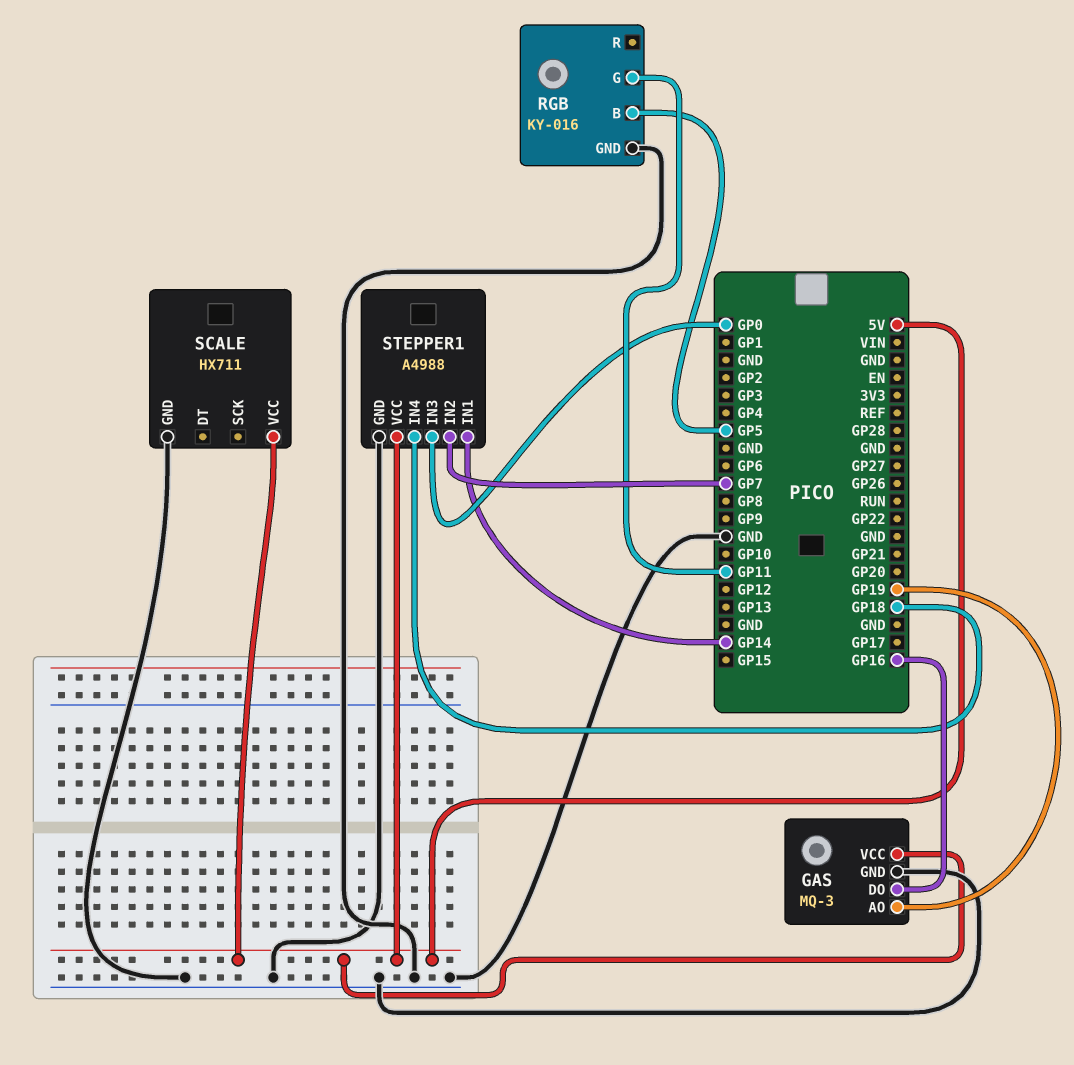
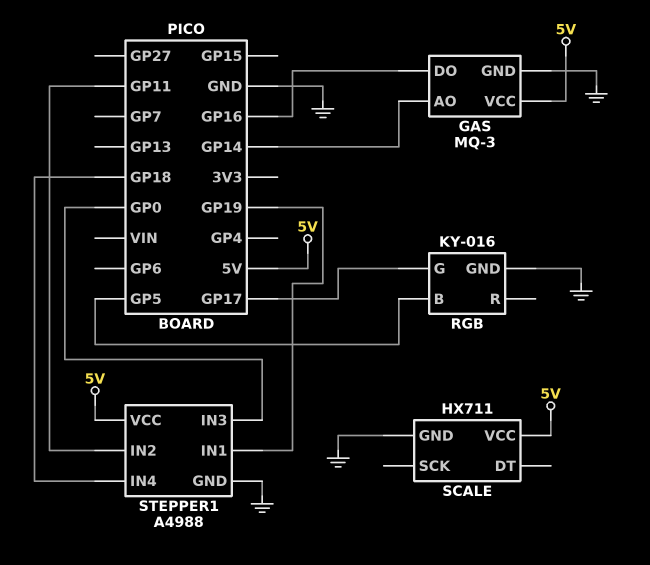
GAS pin AO: GP19 -> GP14
RGB pin G: GP11 -> GP17
STEPPER1 pin IN1: GP14 -> GP19
STEPPER1 pin IN2: GP7 -> GP11

